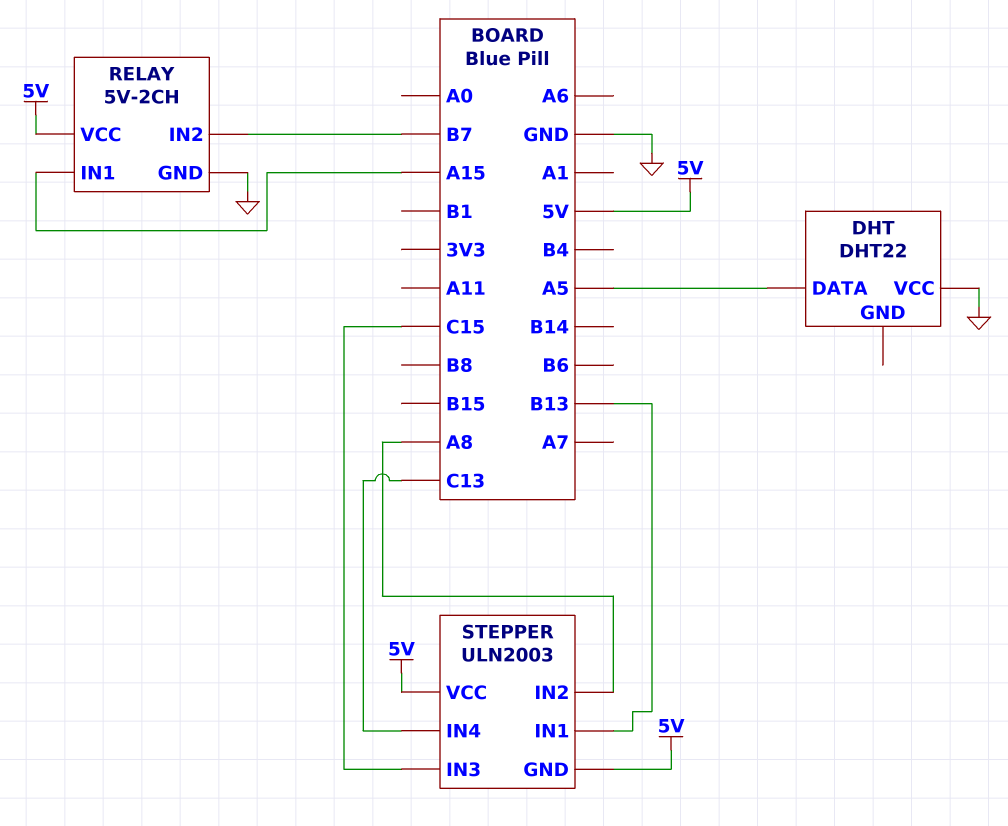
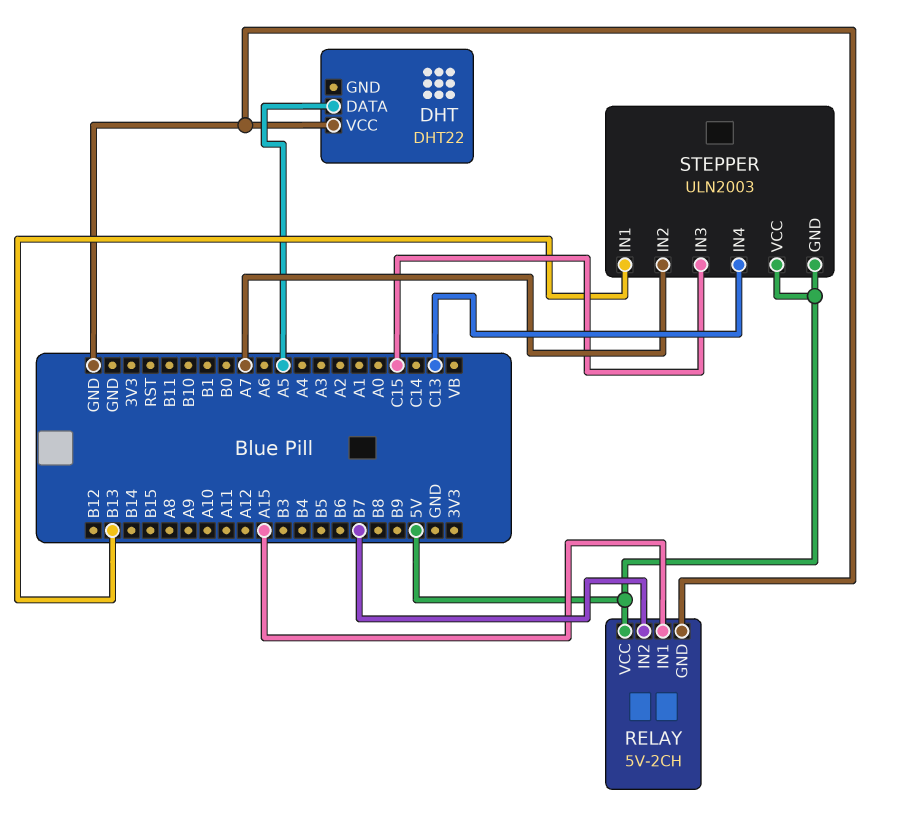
STEPPER pin IN2: A8 -> A7

